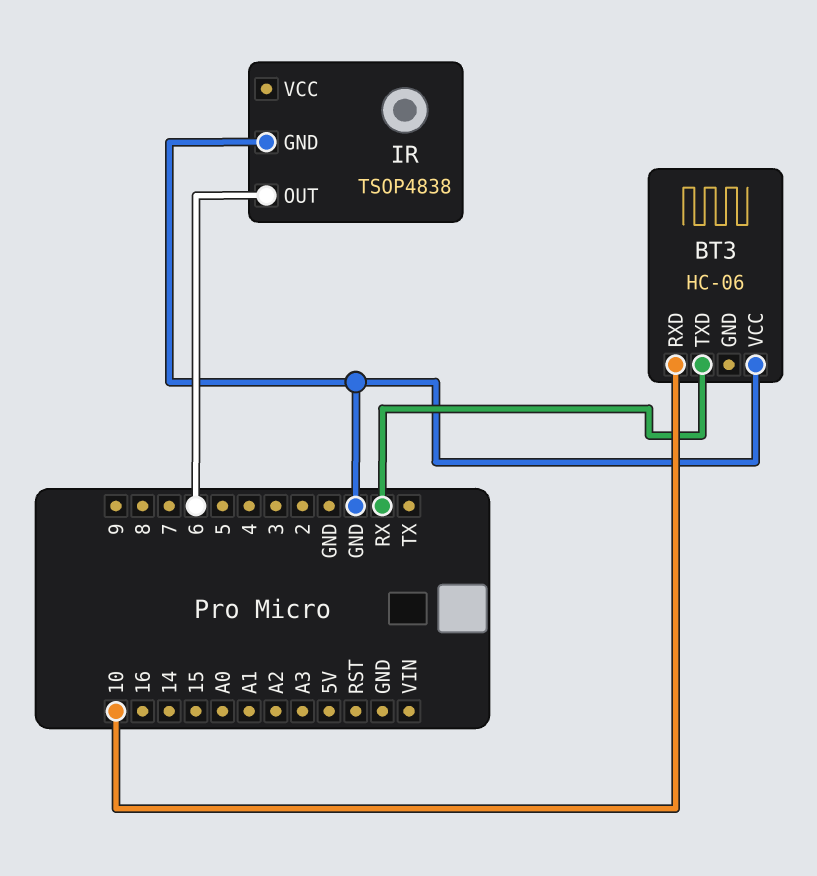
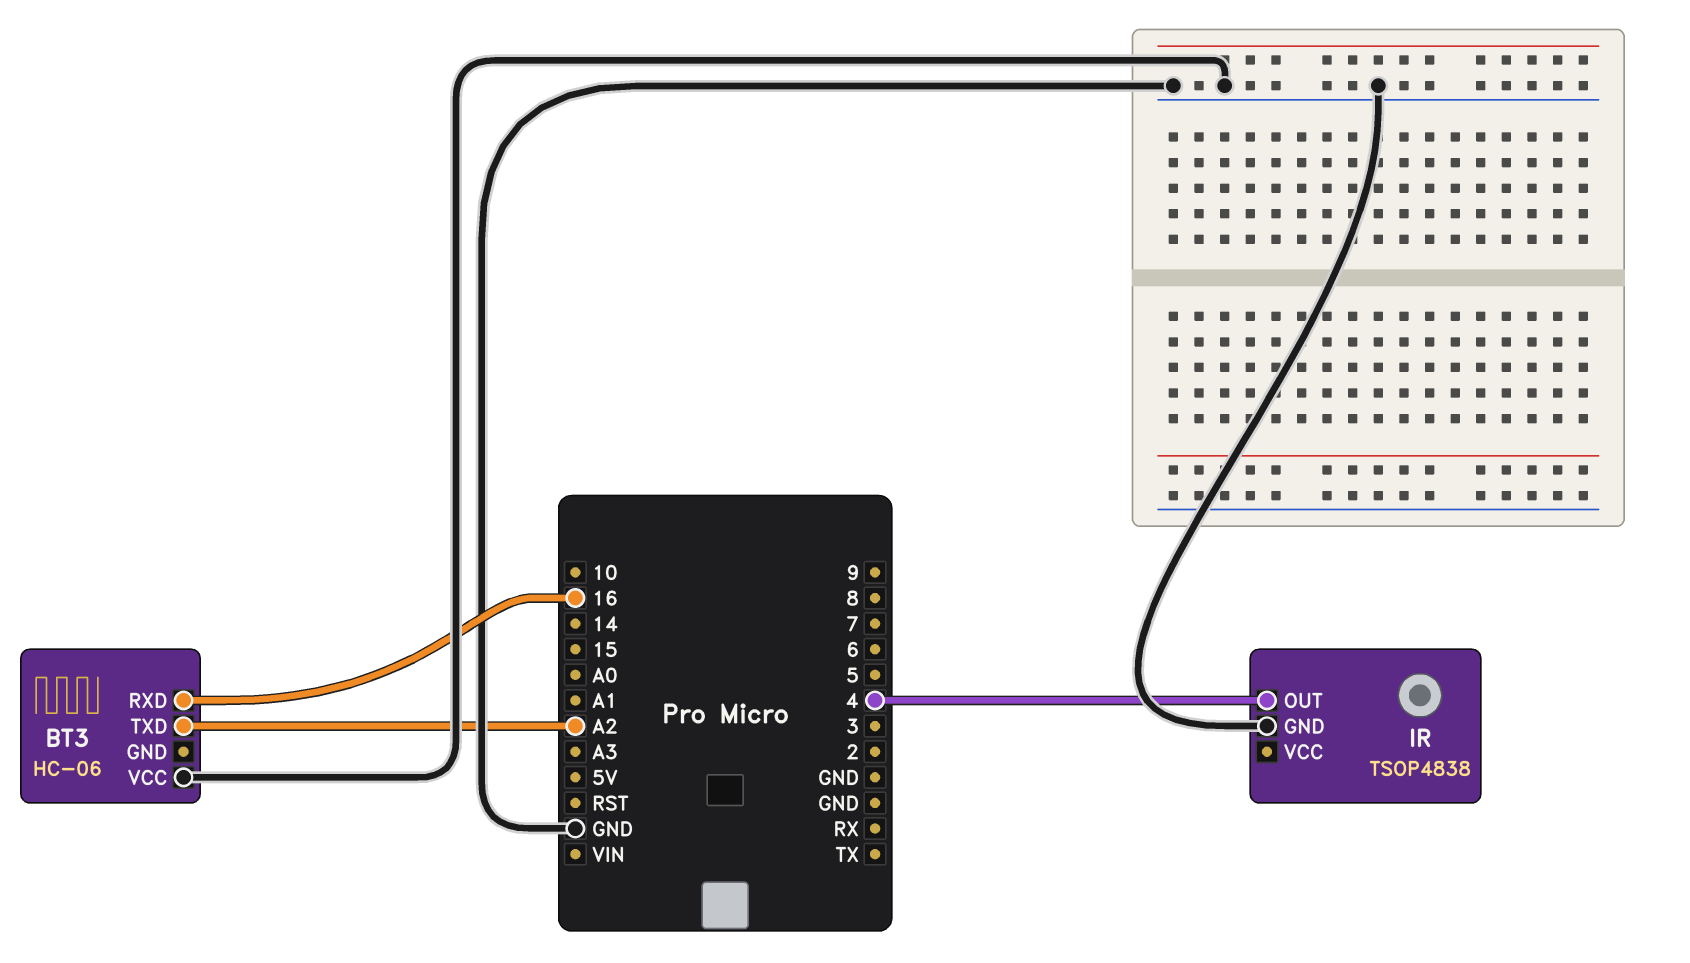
BT3 pin RXD: 10 -> 16
BT3 pin TXD: RX -> A2
IR pin OUT: 6 -> 4

